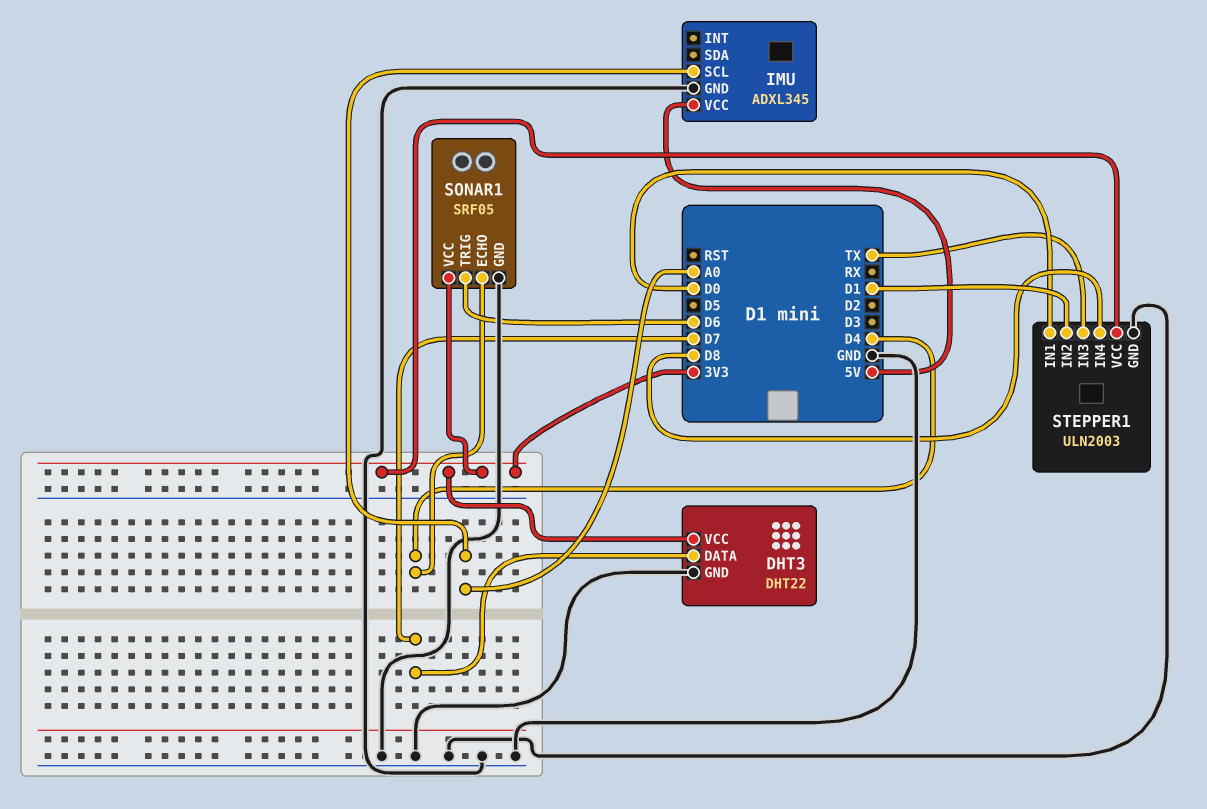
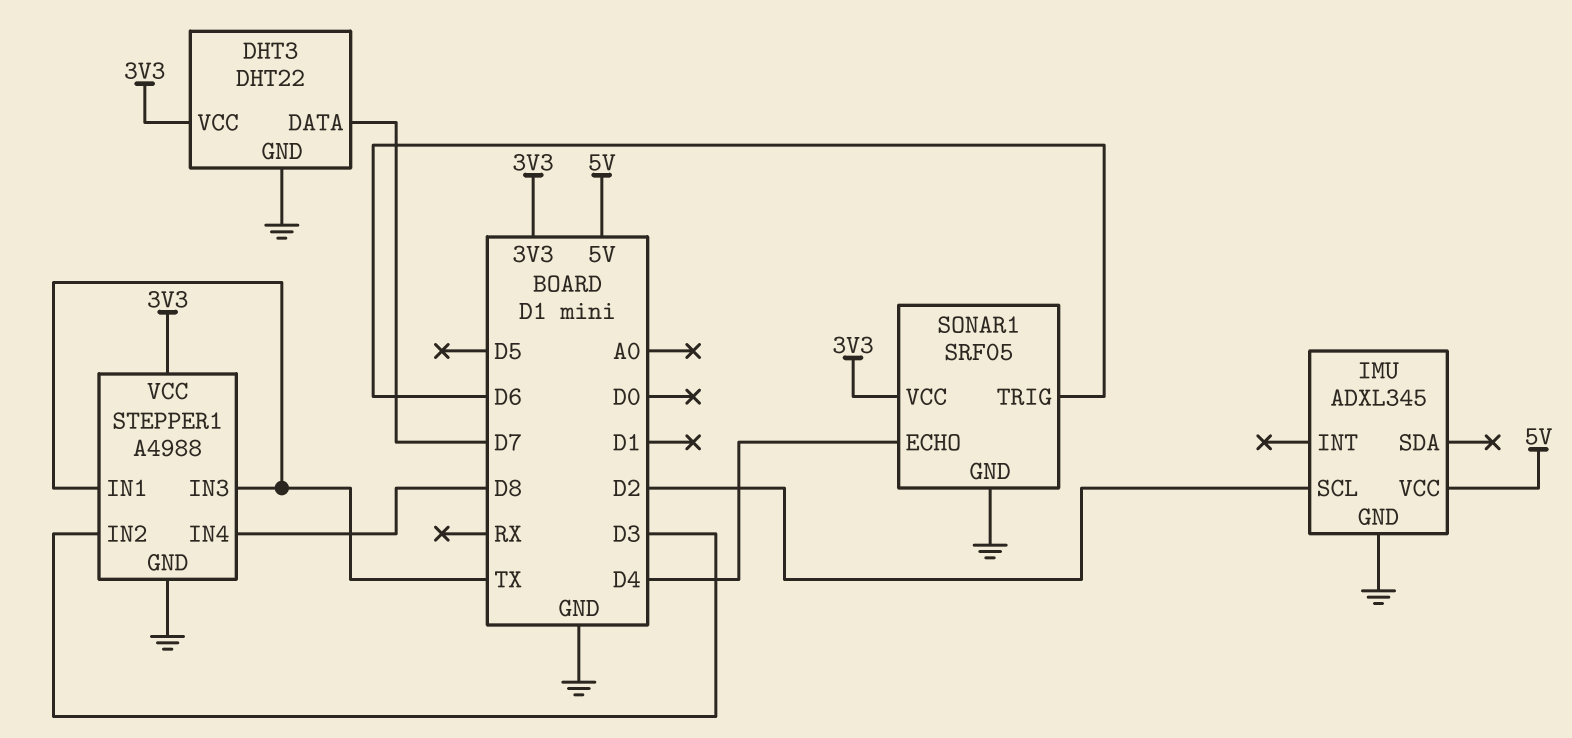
IMU pin SCL: A0 -> D2
STEPPER1: ULN2003 -> A4988
STEPPER1 pin IN1: D0 -> TX
STEPPER1 pin IN2: D1 -> D3

